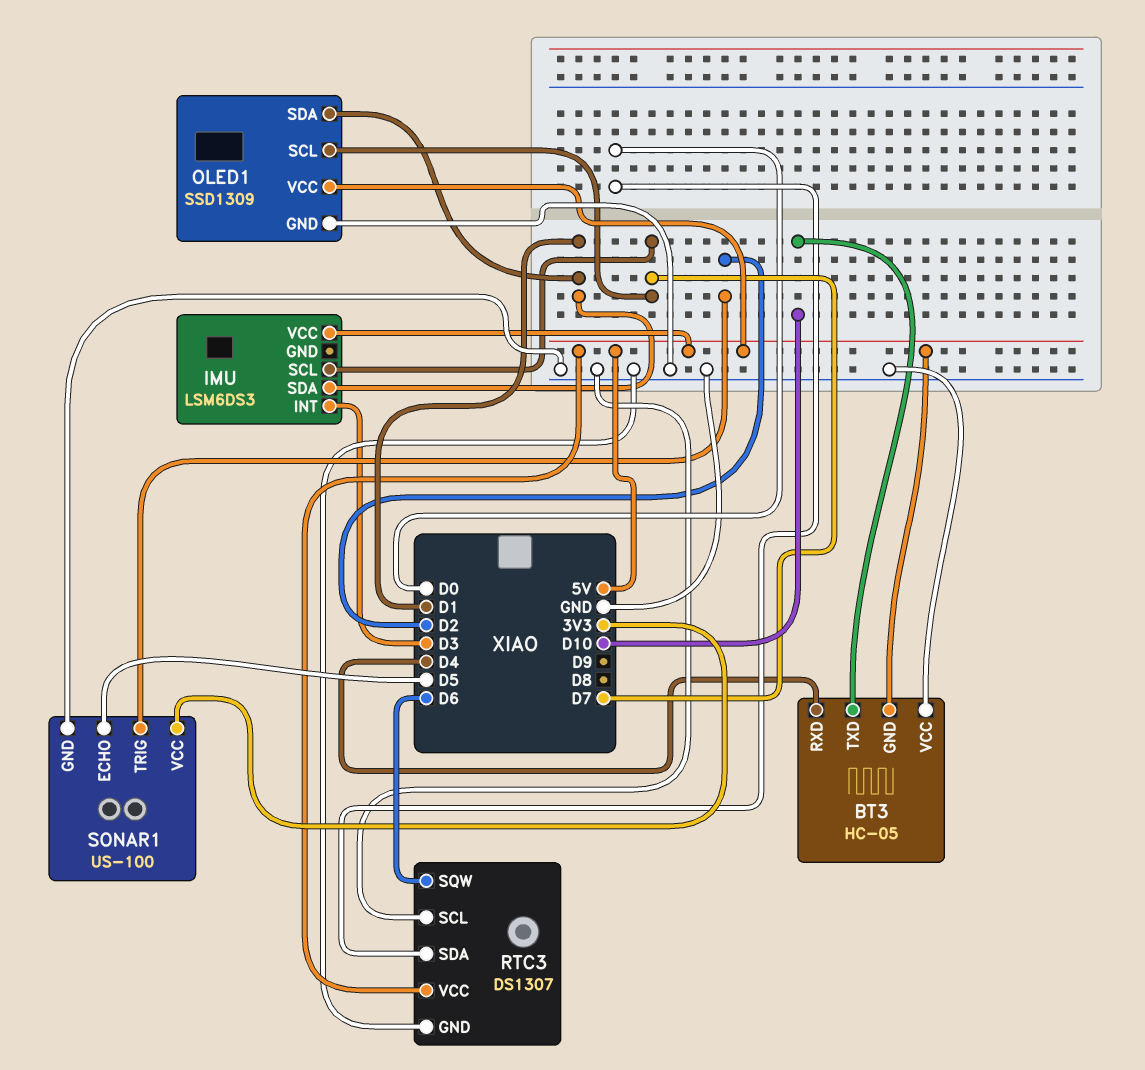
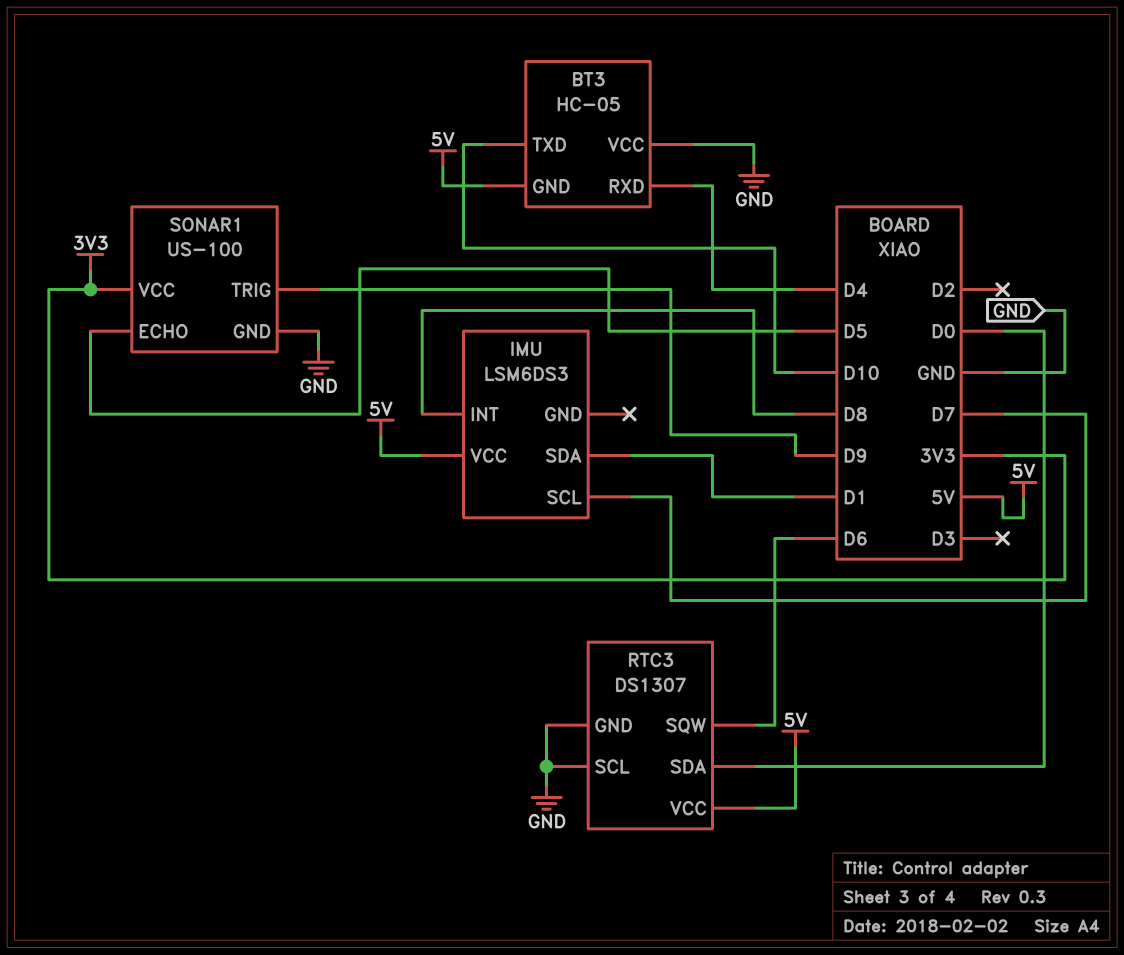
IMU pin INT: D3 -> D8
OLED1: SSD1309 -> none
OLED1 pin GND: GND -> none
OLED1 pin SCL: D7 -> none
OLED1 pin SDA: D1 -> none
OLED1 pin VCC: 5V -> none
SONAR1 pin TRIG: D2 -> D9

